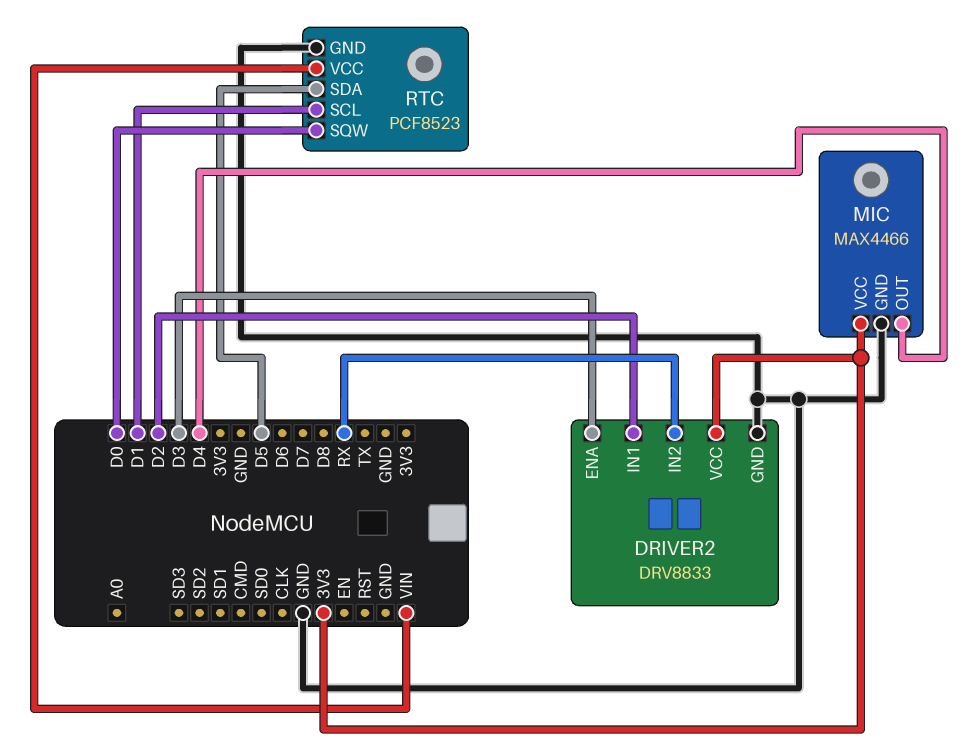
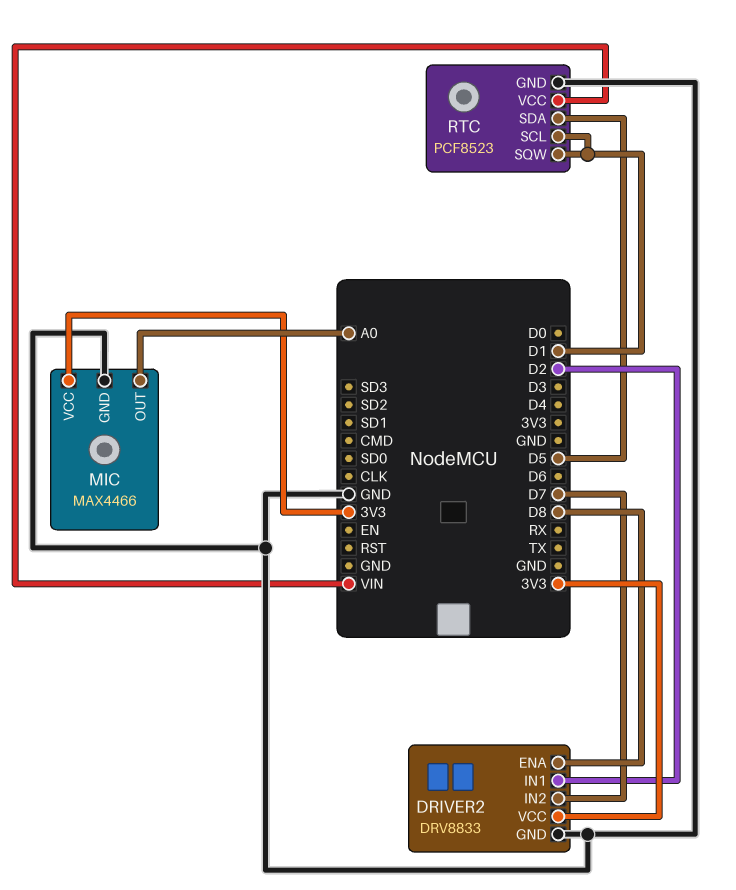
DRIVER2 pin ENA: D3 -> D8
DRIVER2 pin IN2: RX -> D7
MIC pin OUT: D4 -> A0
RTC pin SQW: D0 -> D1

